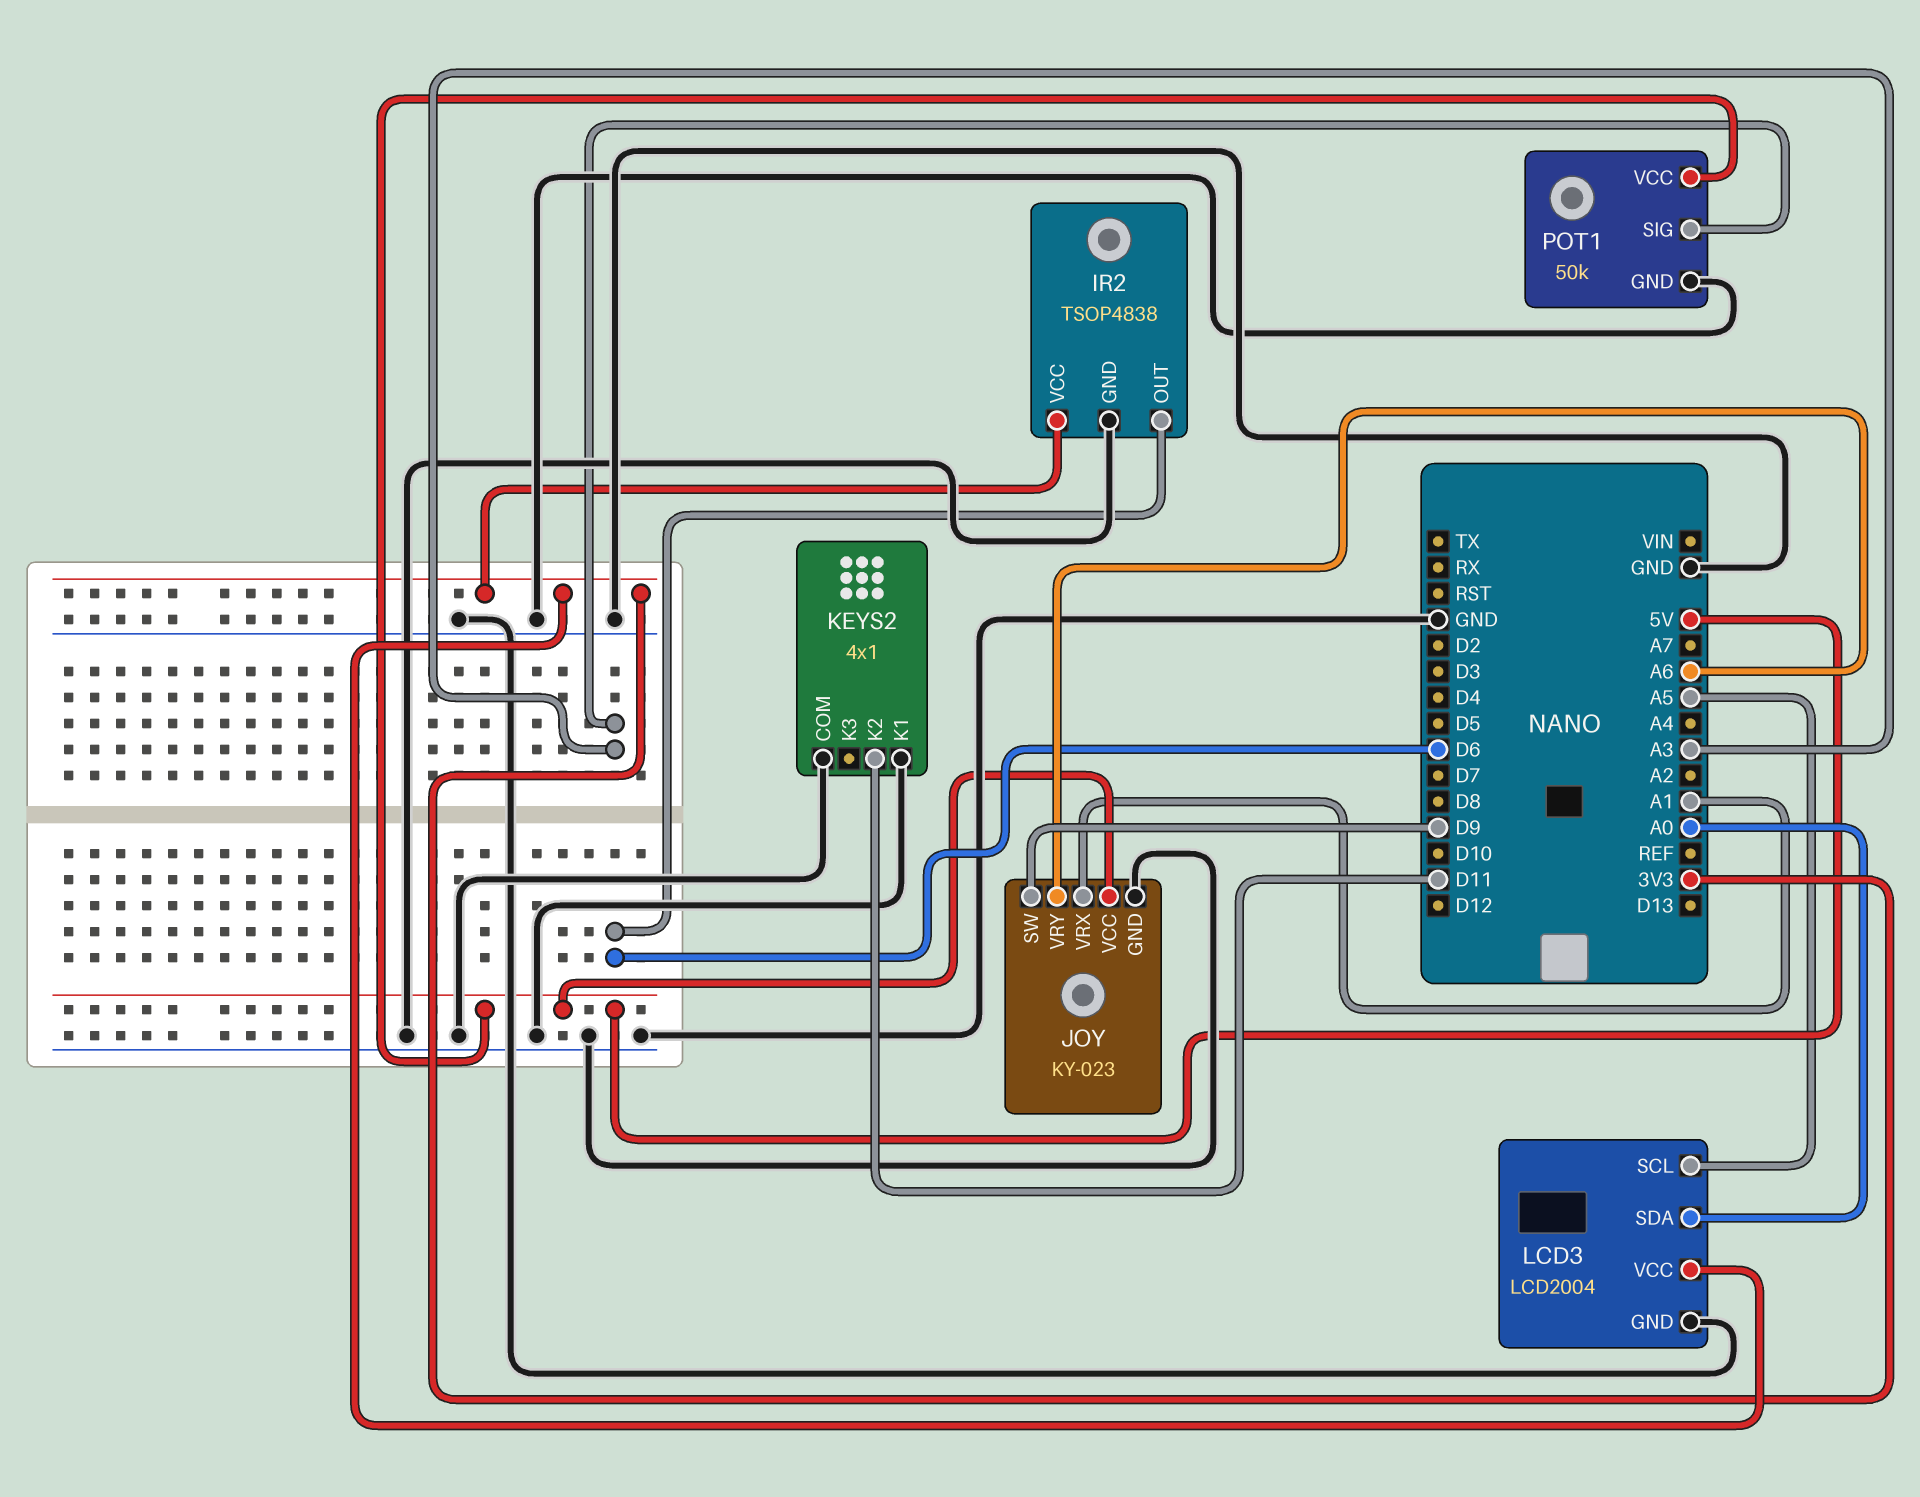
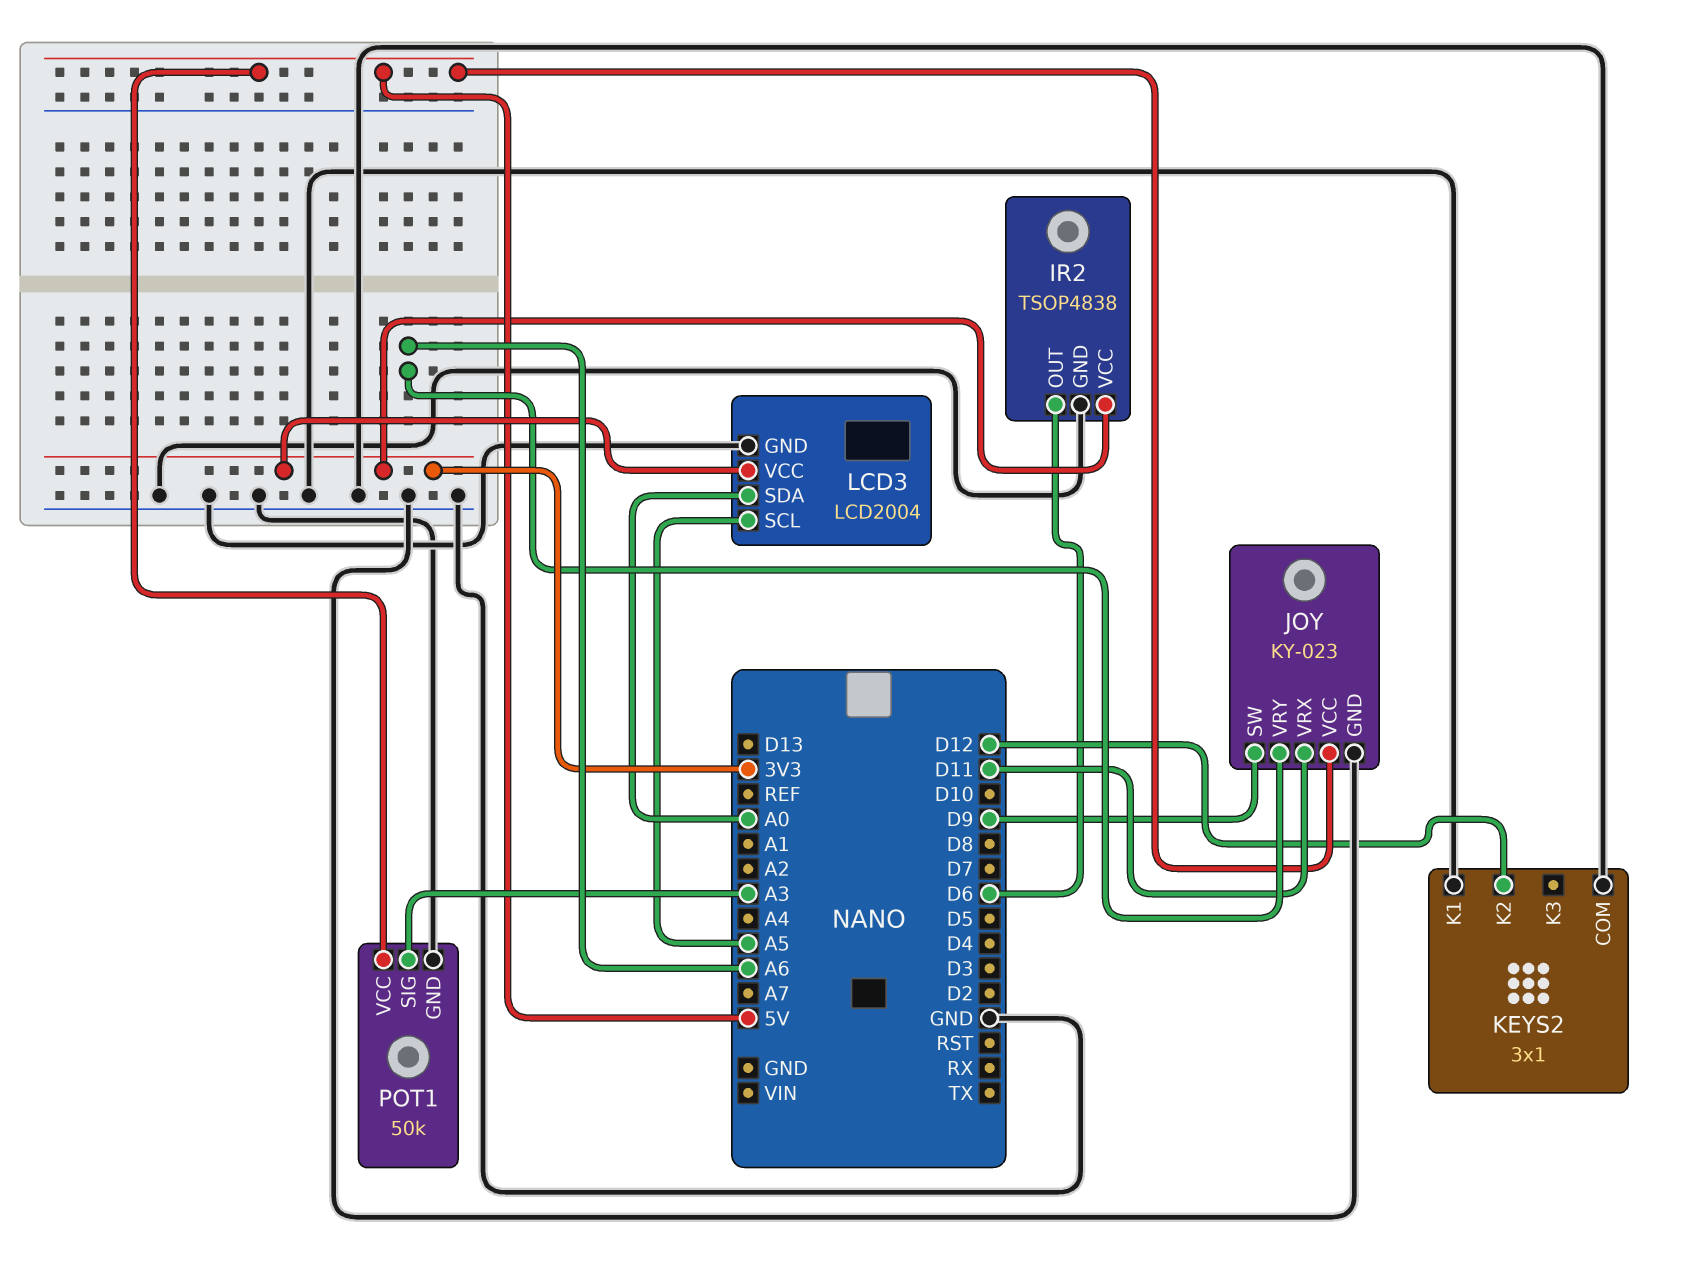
JOY pin VRX: A1 -> D11
KEYS2: 4x1 -> 3x1
KEYS2 pin K2: D11 -> D12

